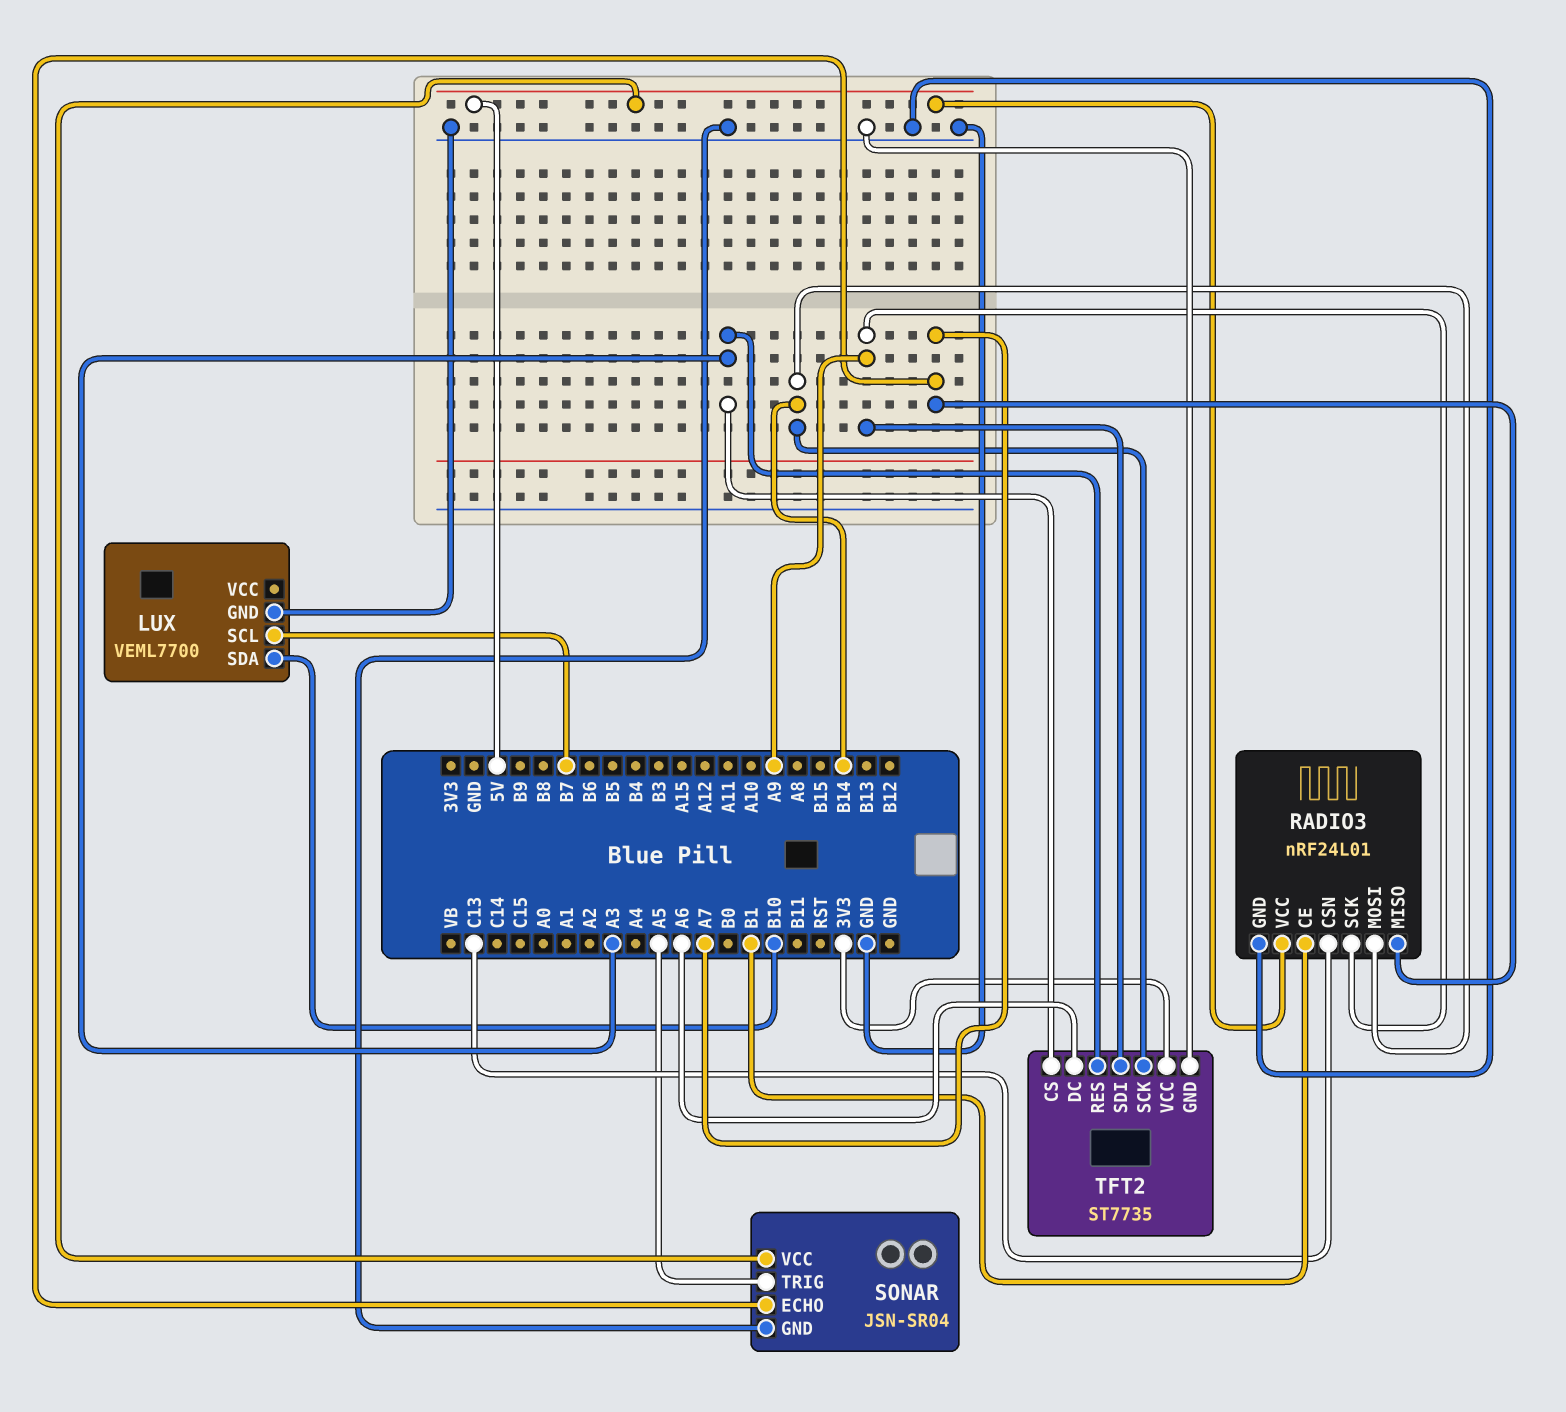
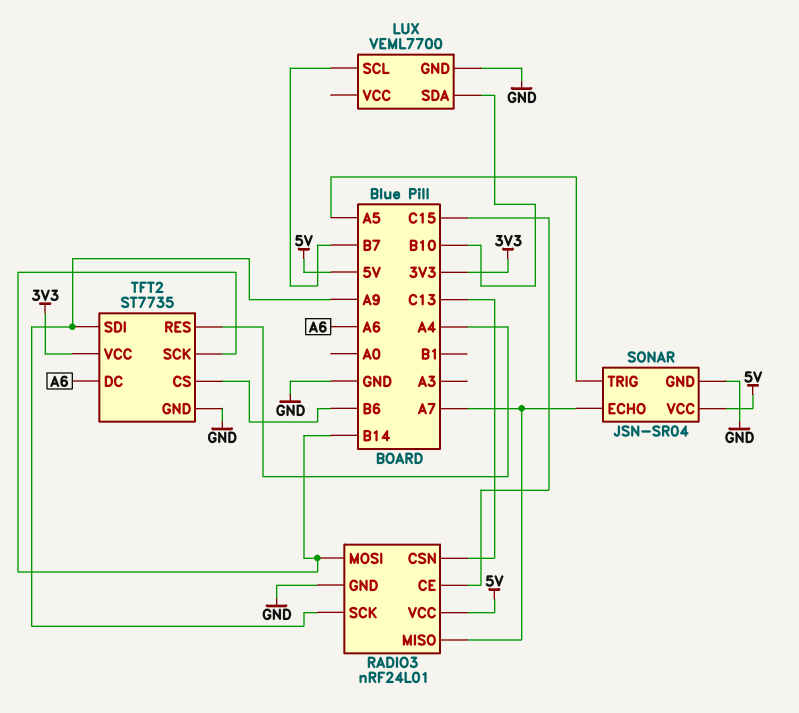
RADIO3 pin CE: B1 -> C15
TFT2 pin CS: A3 -> B6
TFT2 pin RES: A3 -> A4

